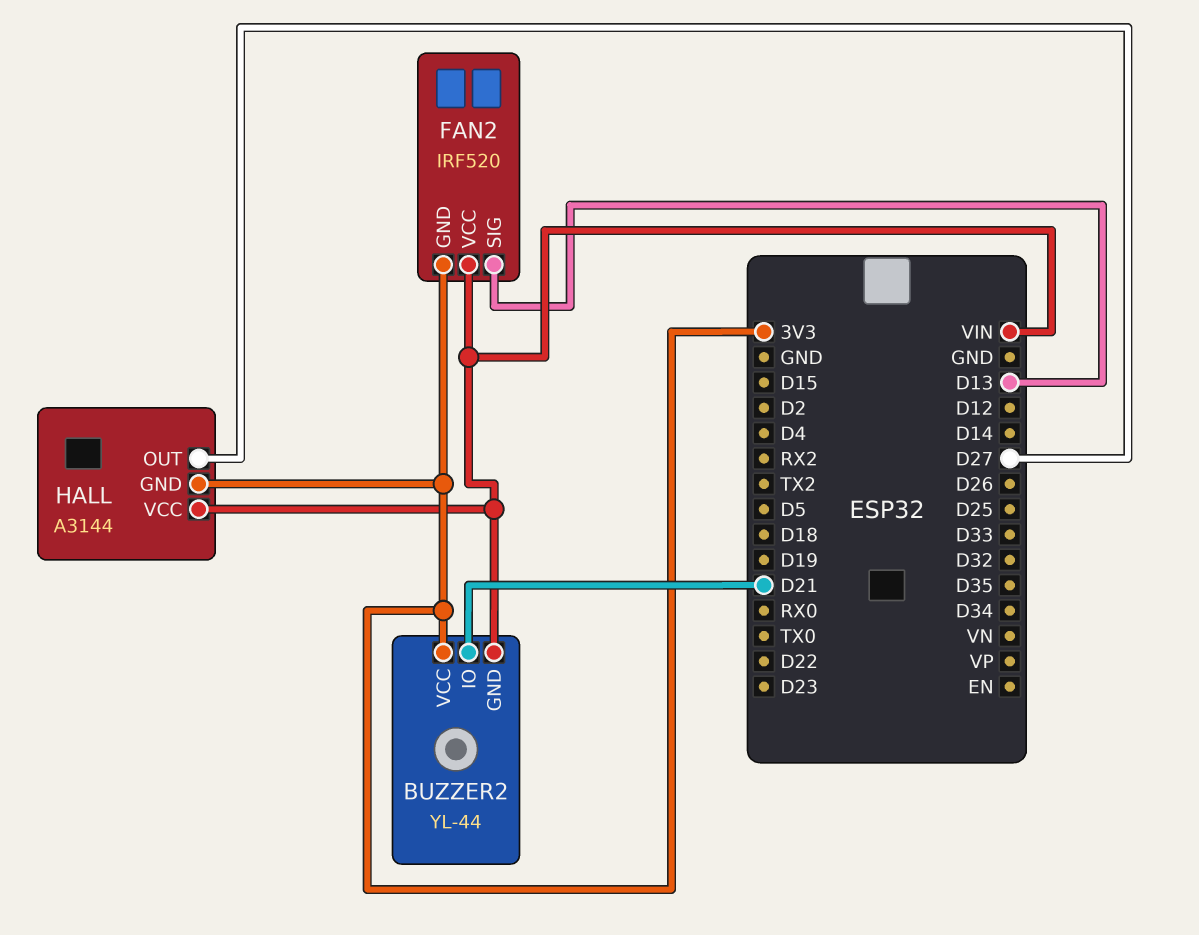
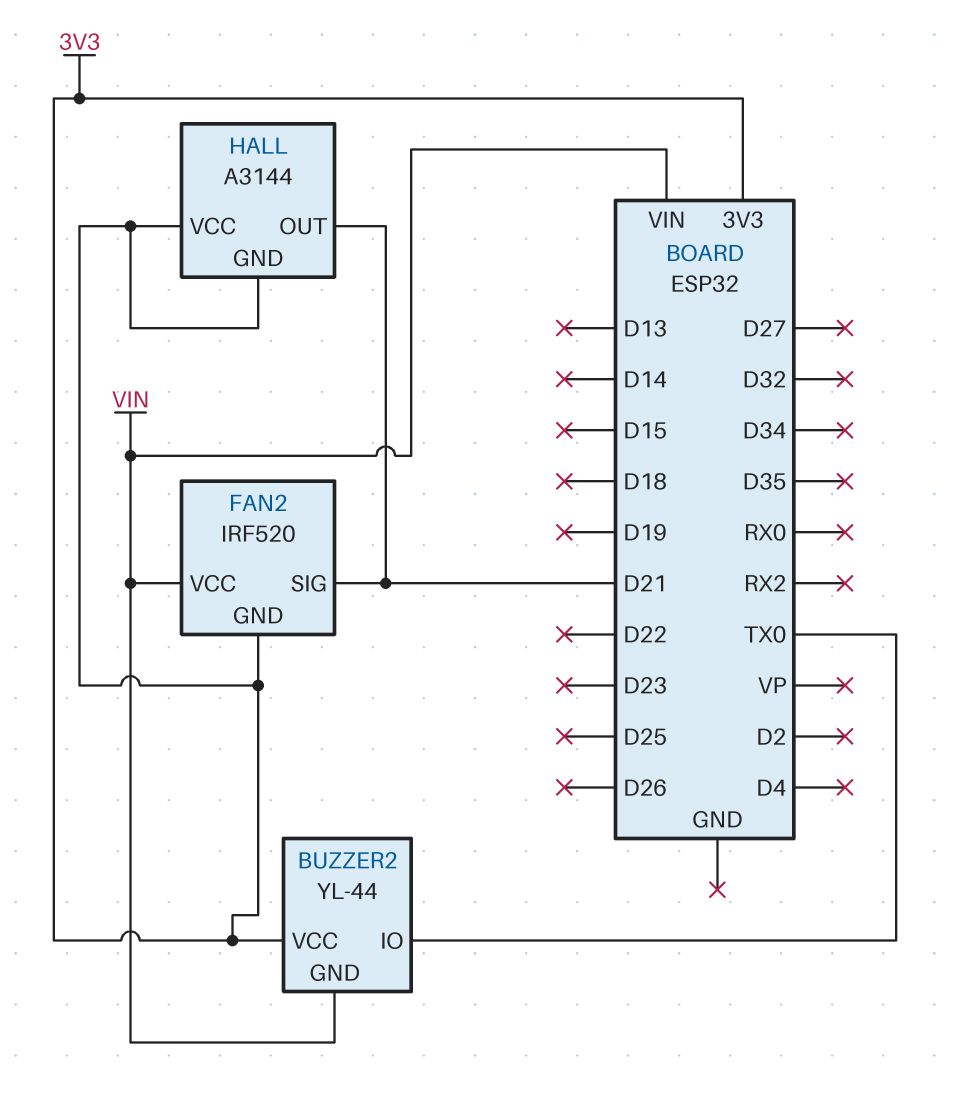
BUZZER2 pin IO: D21 -> TX0
FAN2 pin SIG: D13 -> D21
HALL pin OUT: D27 -> D21
HALL pin VCC: VIN -> 3V3

